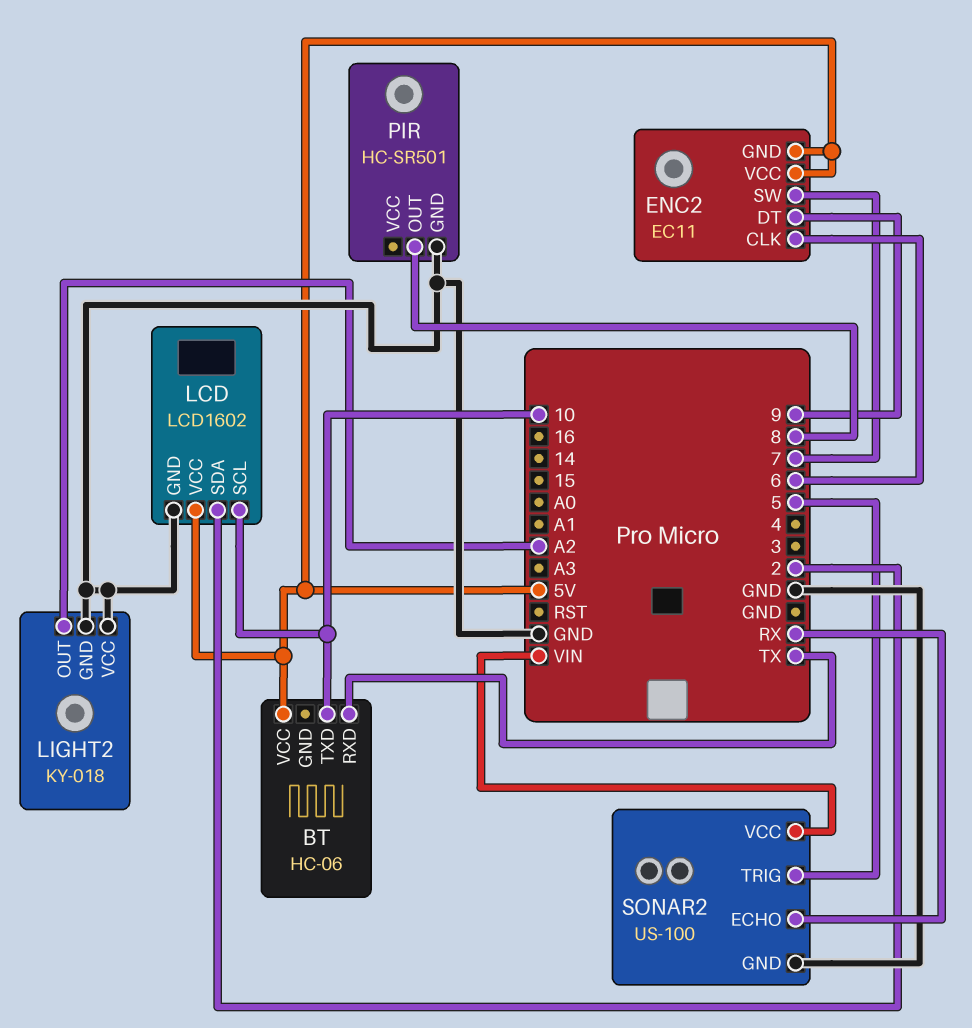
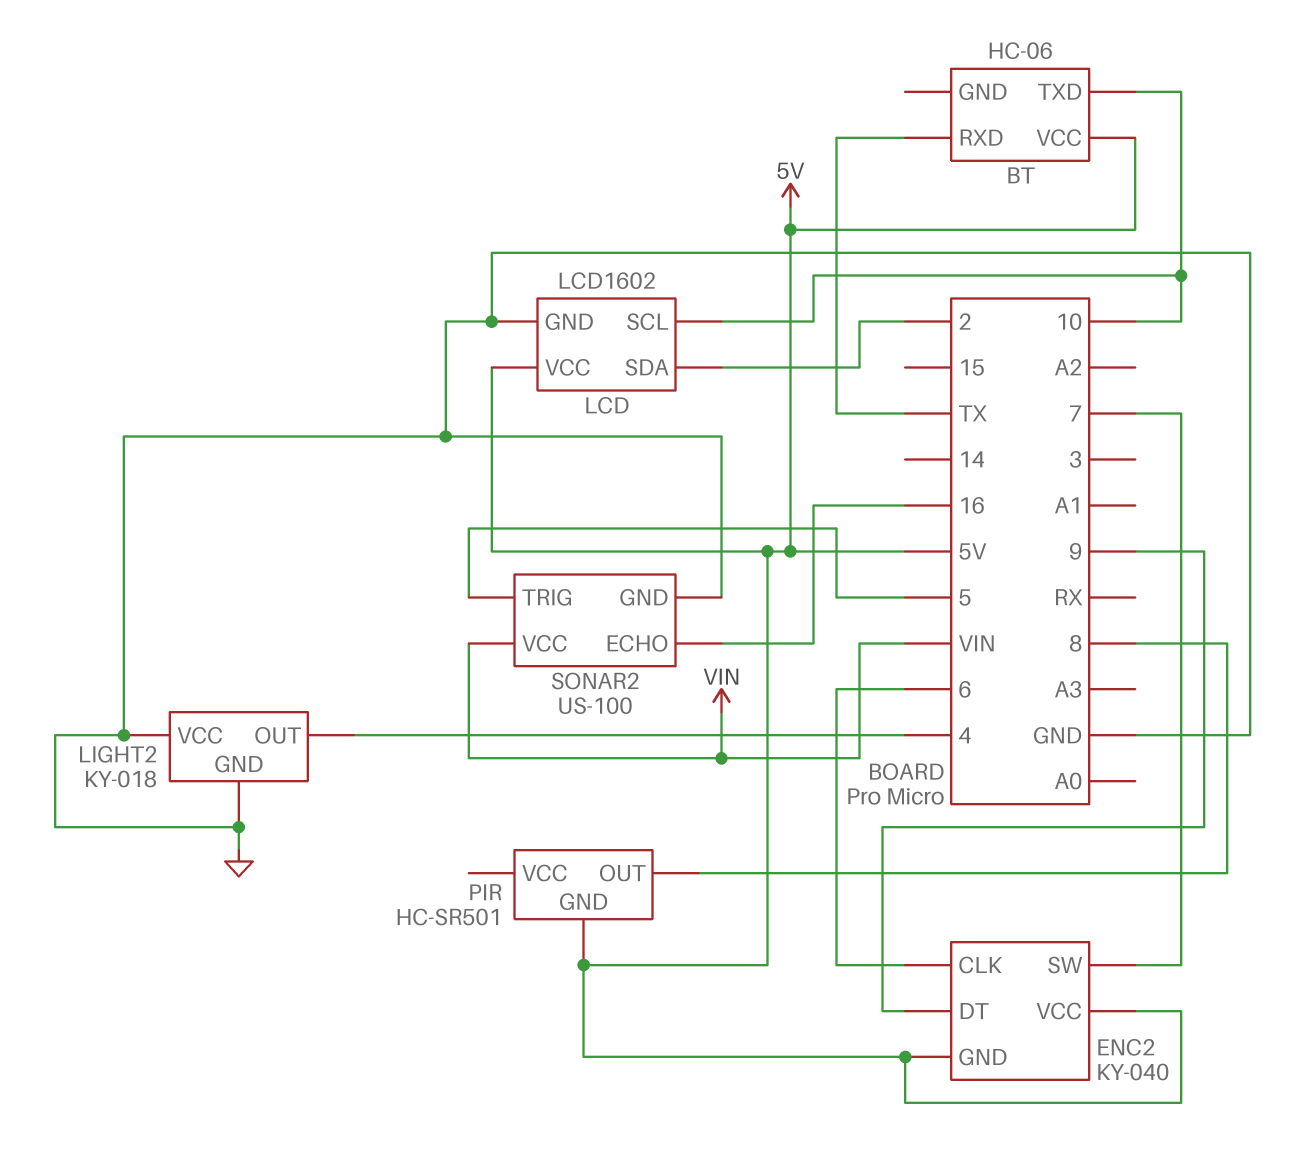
ENC2: EC11 -> KY-040
LIGHT2 pin OUT: A2 -> 4
PIR pin GND: GND -> 5V
SONAR2 pin ECHO: RX -> 16

